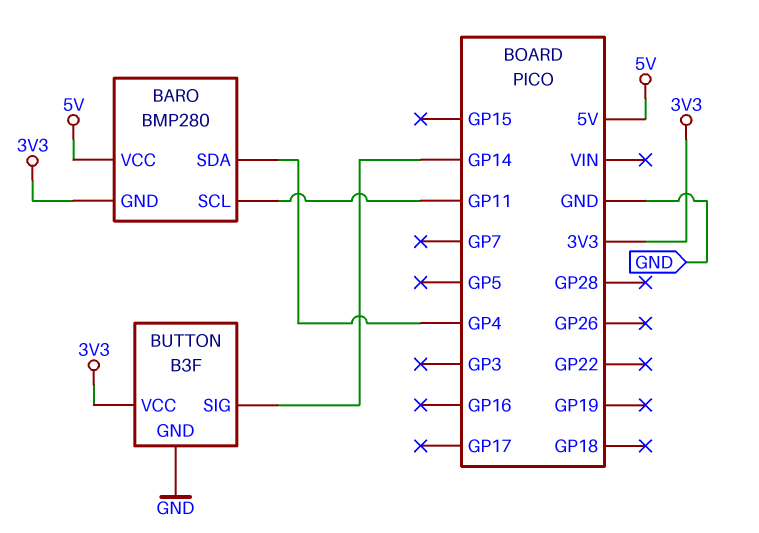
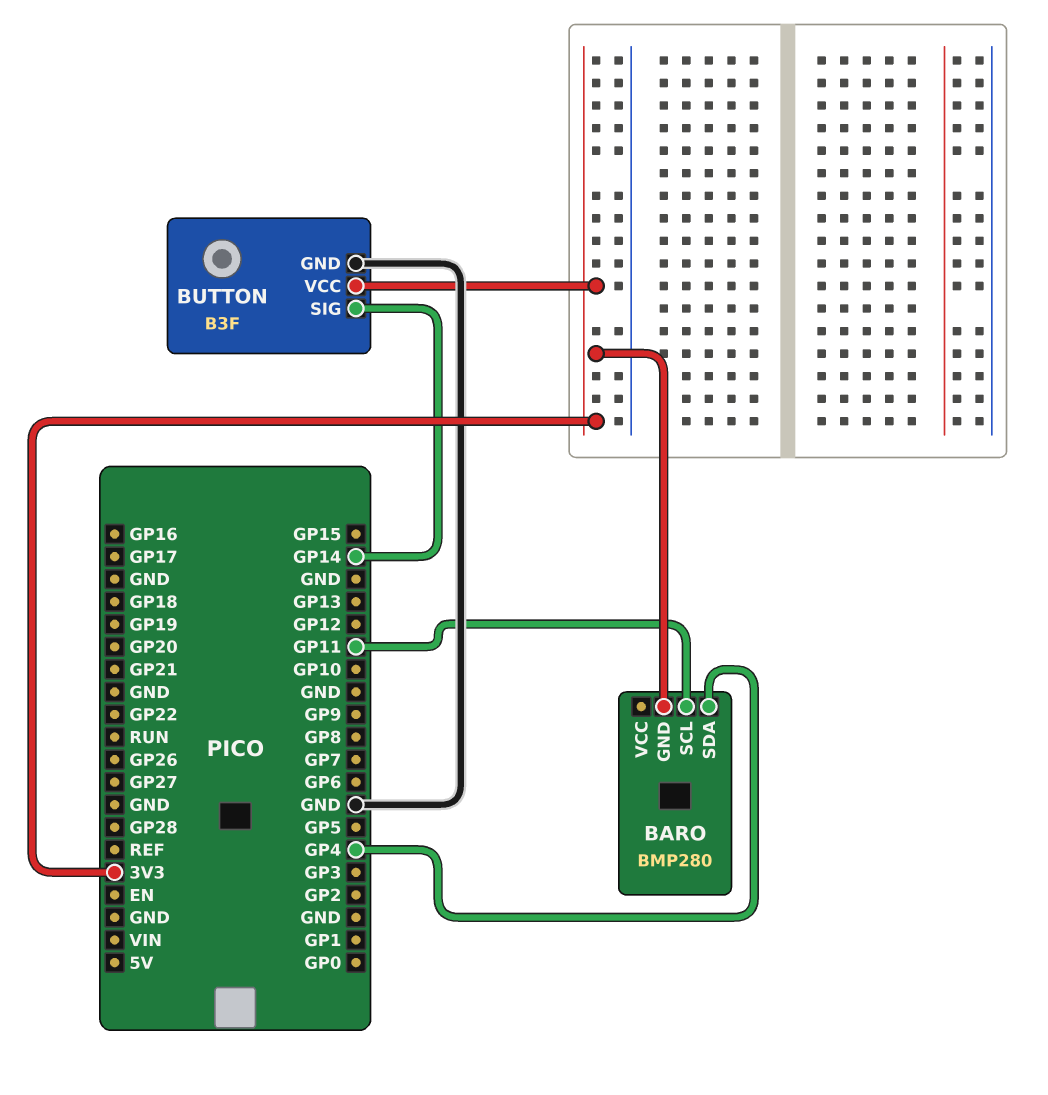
BARO pin VCC: 5V -> none

